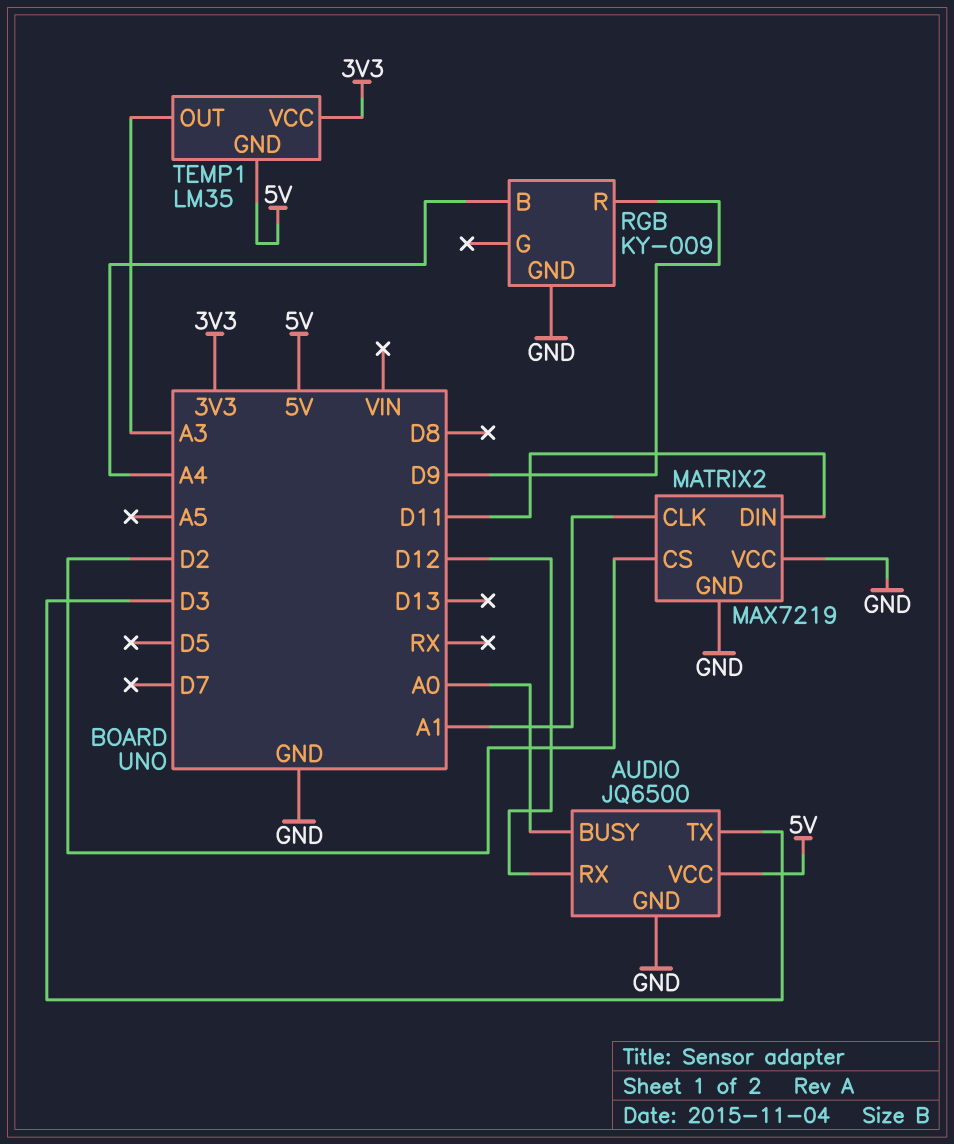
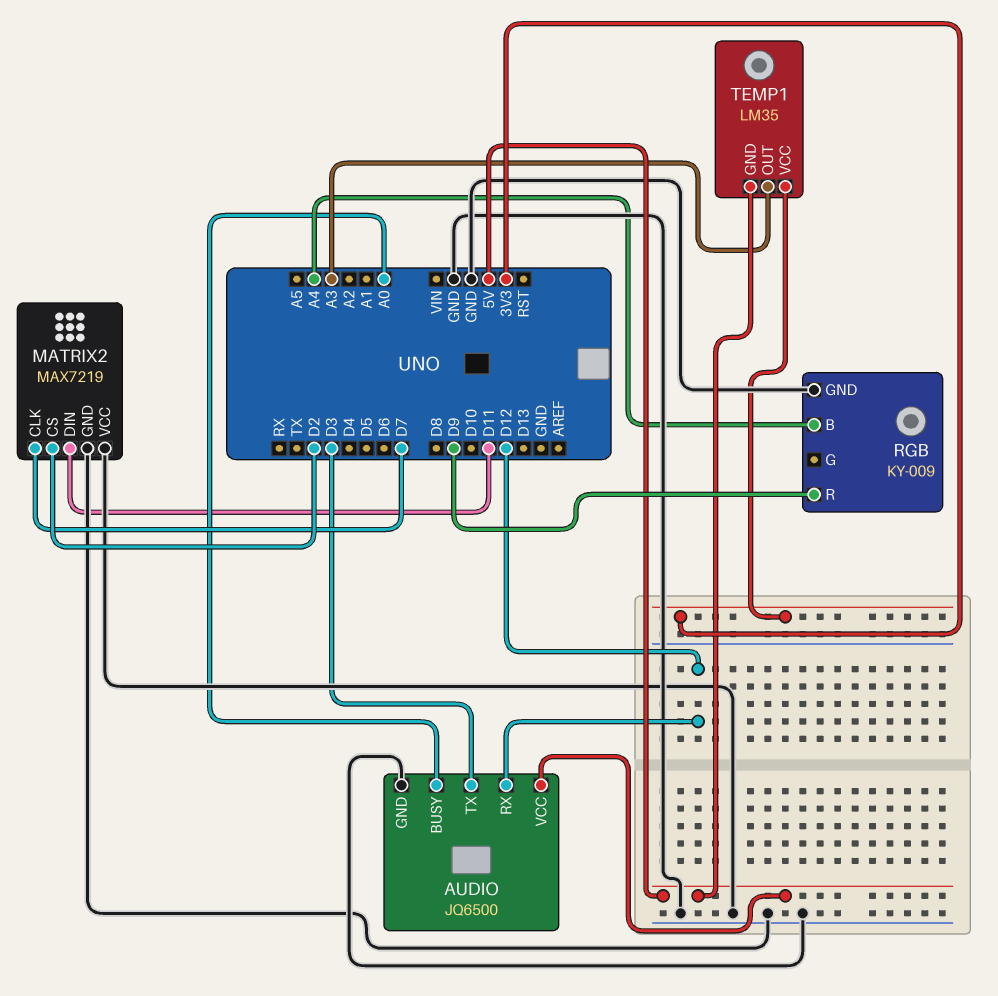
MATRIX2 pin CLK: A1 -> D7

